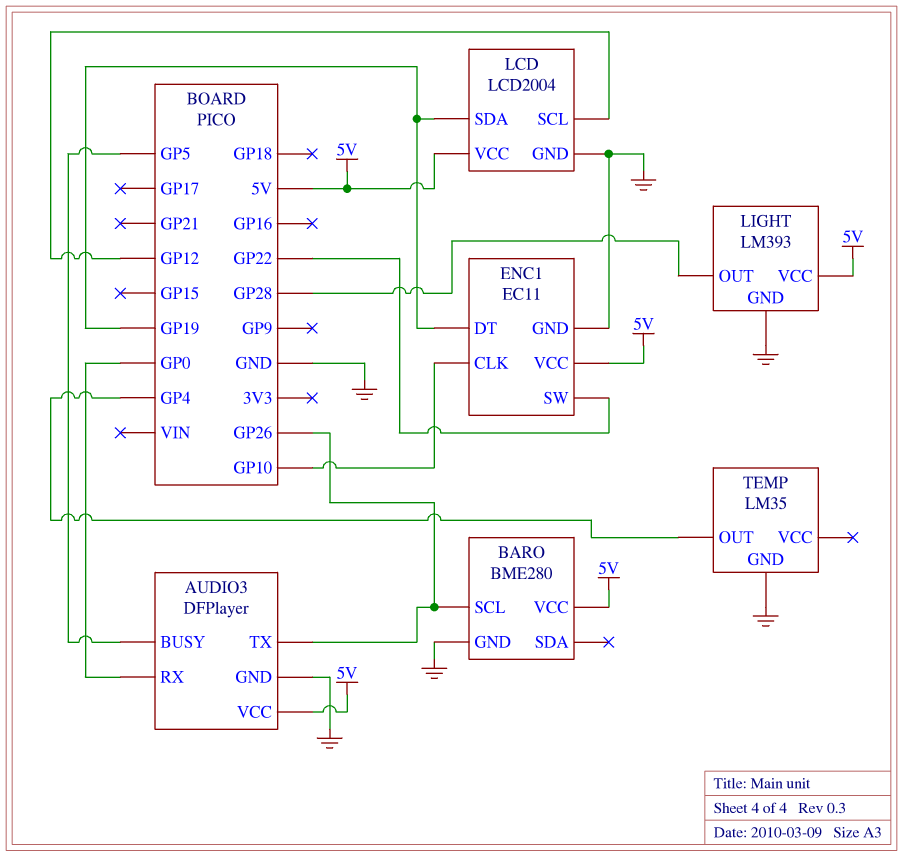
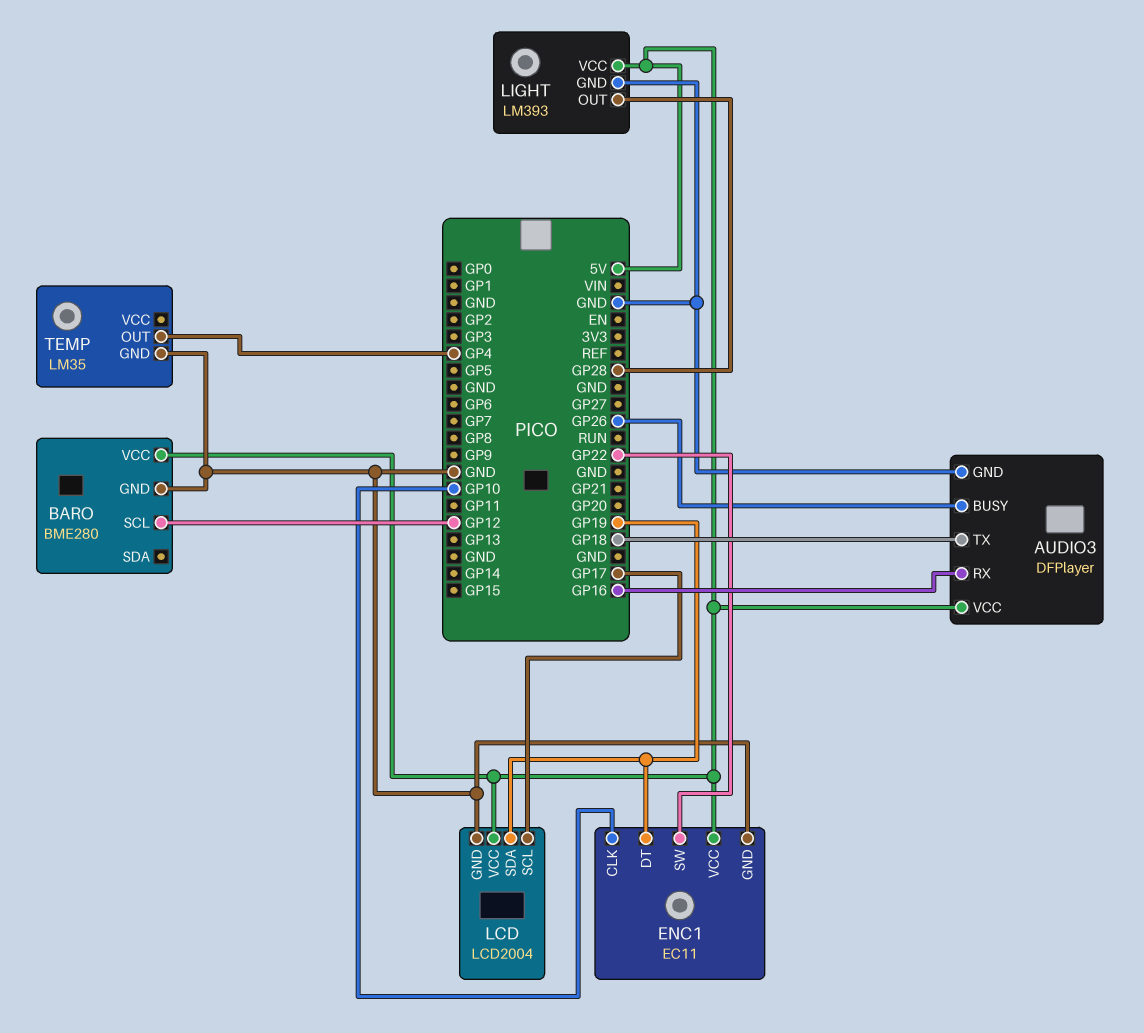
AUDIO3 pin BUSY: GP5 -> GP26
AUDIO3 pin RX: GP0 -> GP16
AUDIO3 pin TX: GP26 -> GP18
BARO pin SCL: GP26 -> GP12
LCD pin SCL: GP12 -> GP17

